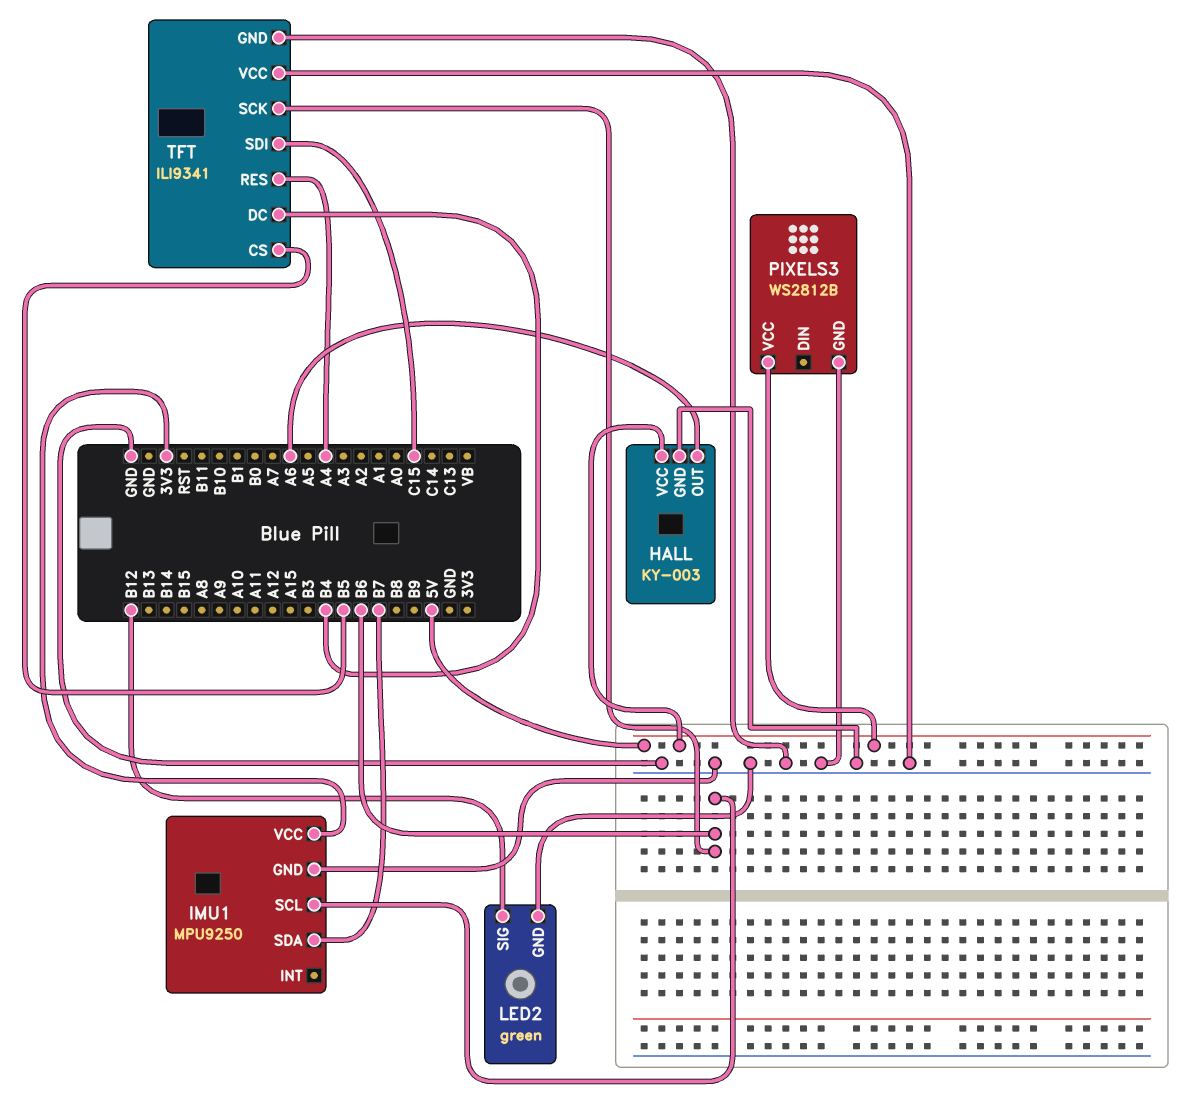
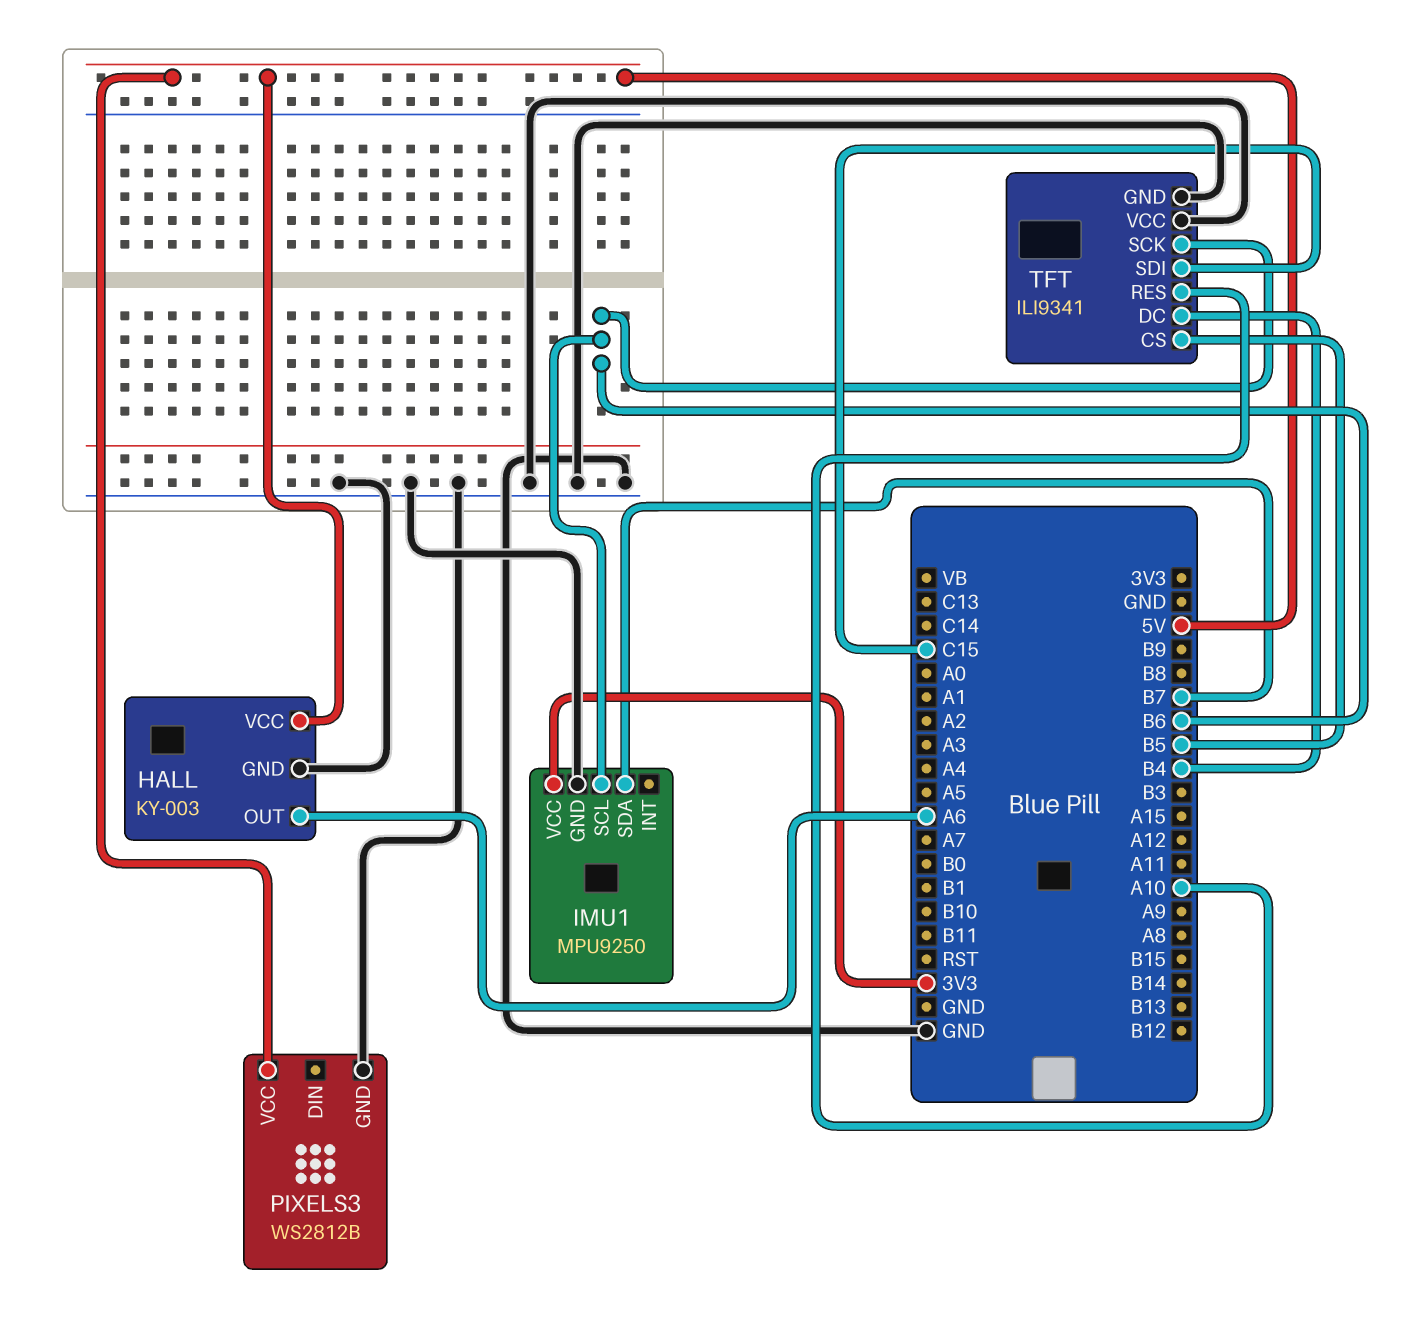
LED2: green -> none
LED2 pin GND: GND -> none
LED2 pin SIG: B12 -> none
TFT pin RES: A4 -> A10

